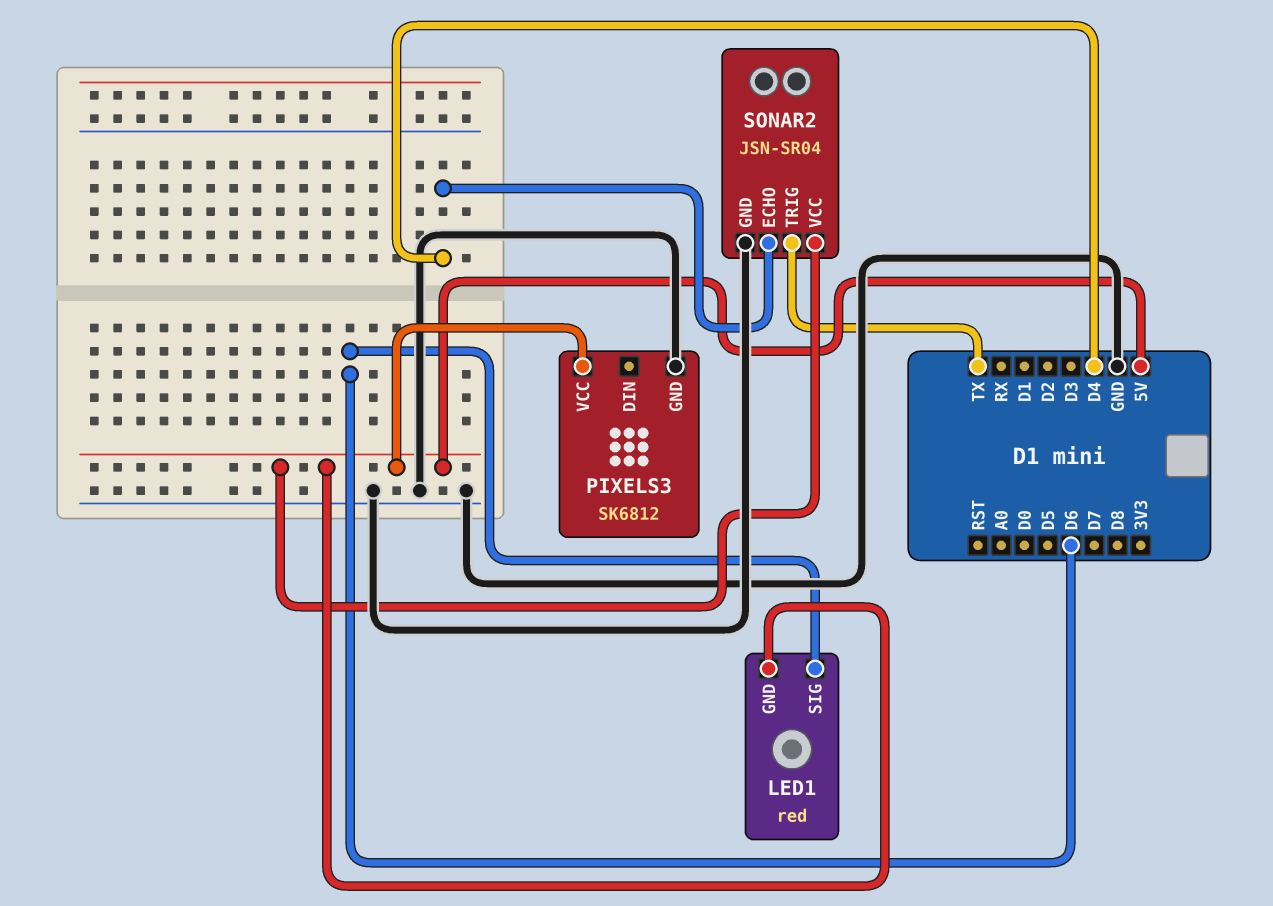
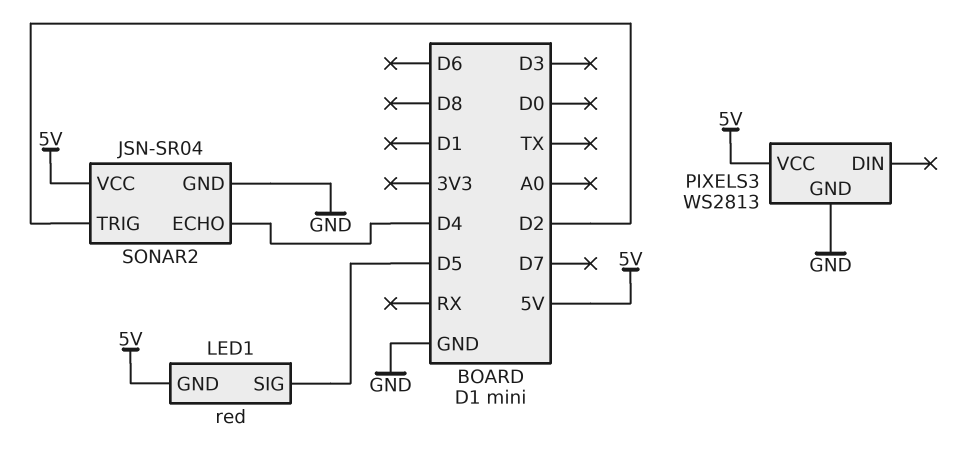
LED1 pin SIG: D6 -> D5
PIXELS3: SK6812 -> WS2813
SONAR2 pin TRIG: TX -> D2

